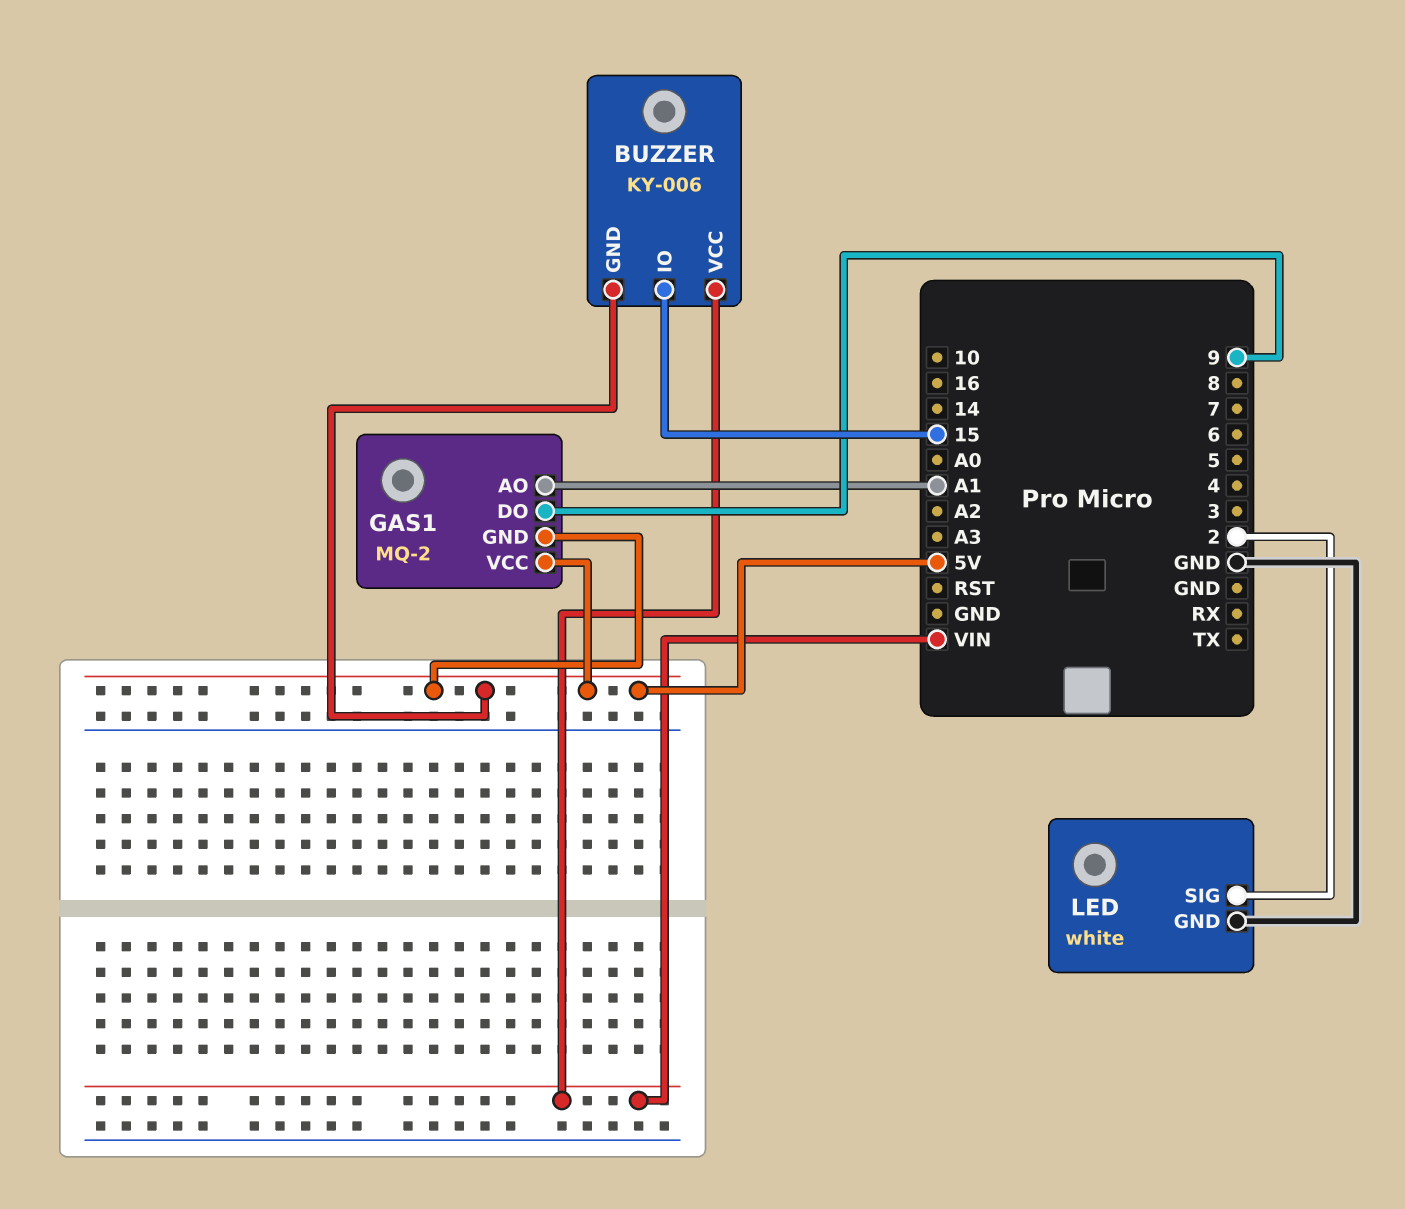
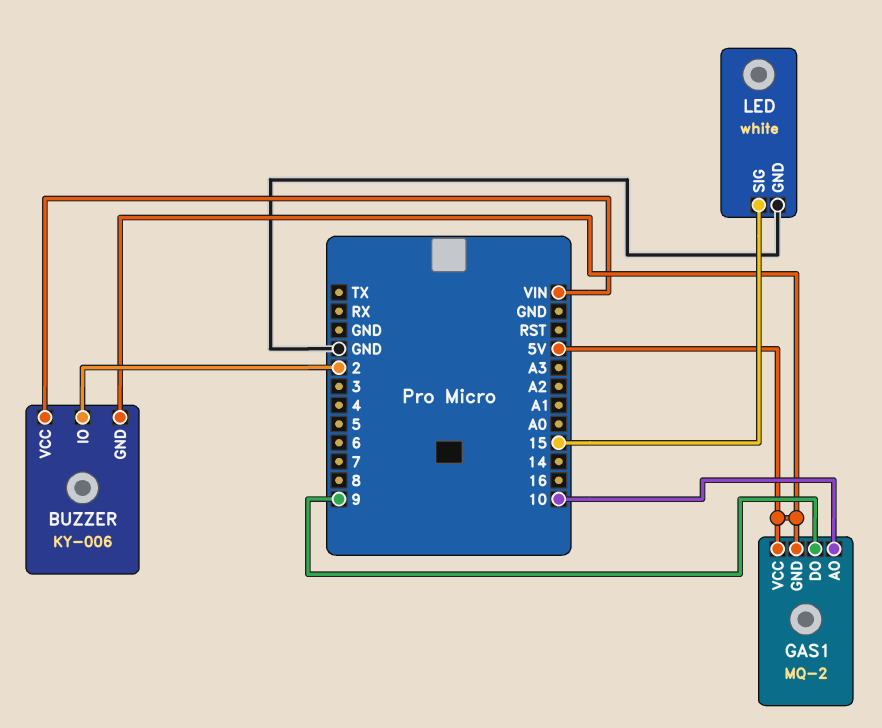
BUZZER pin IO: 15 -> 2
GAS1 pin AO: A1 -> 10
LED pin SIG: 2 -> 15

